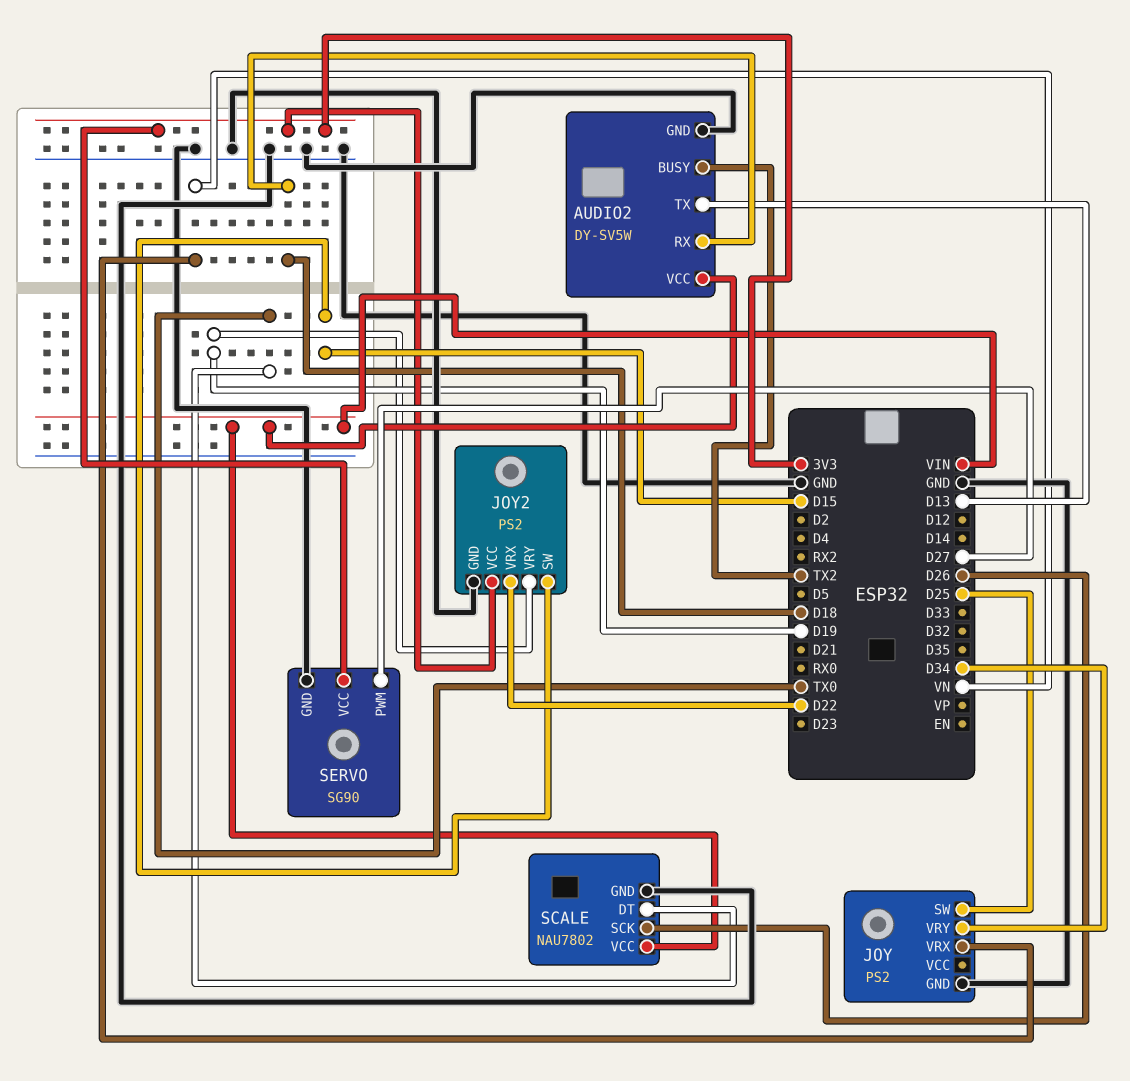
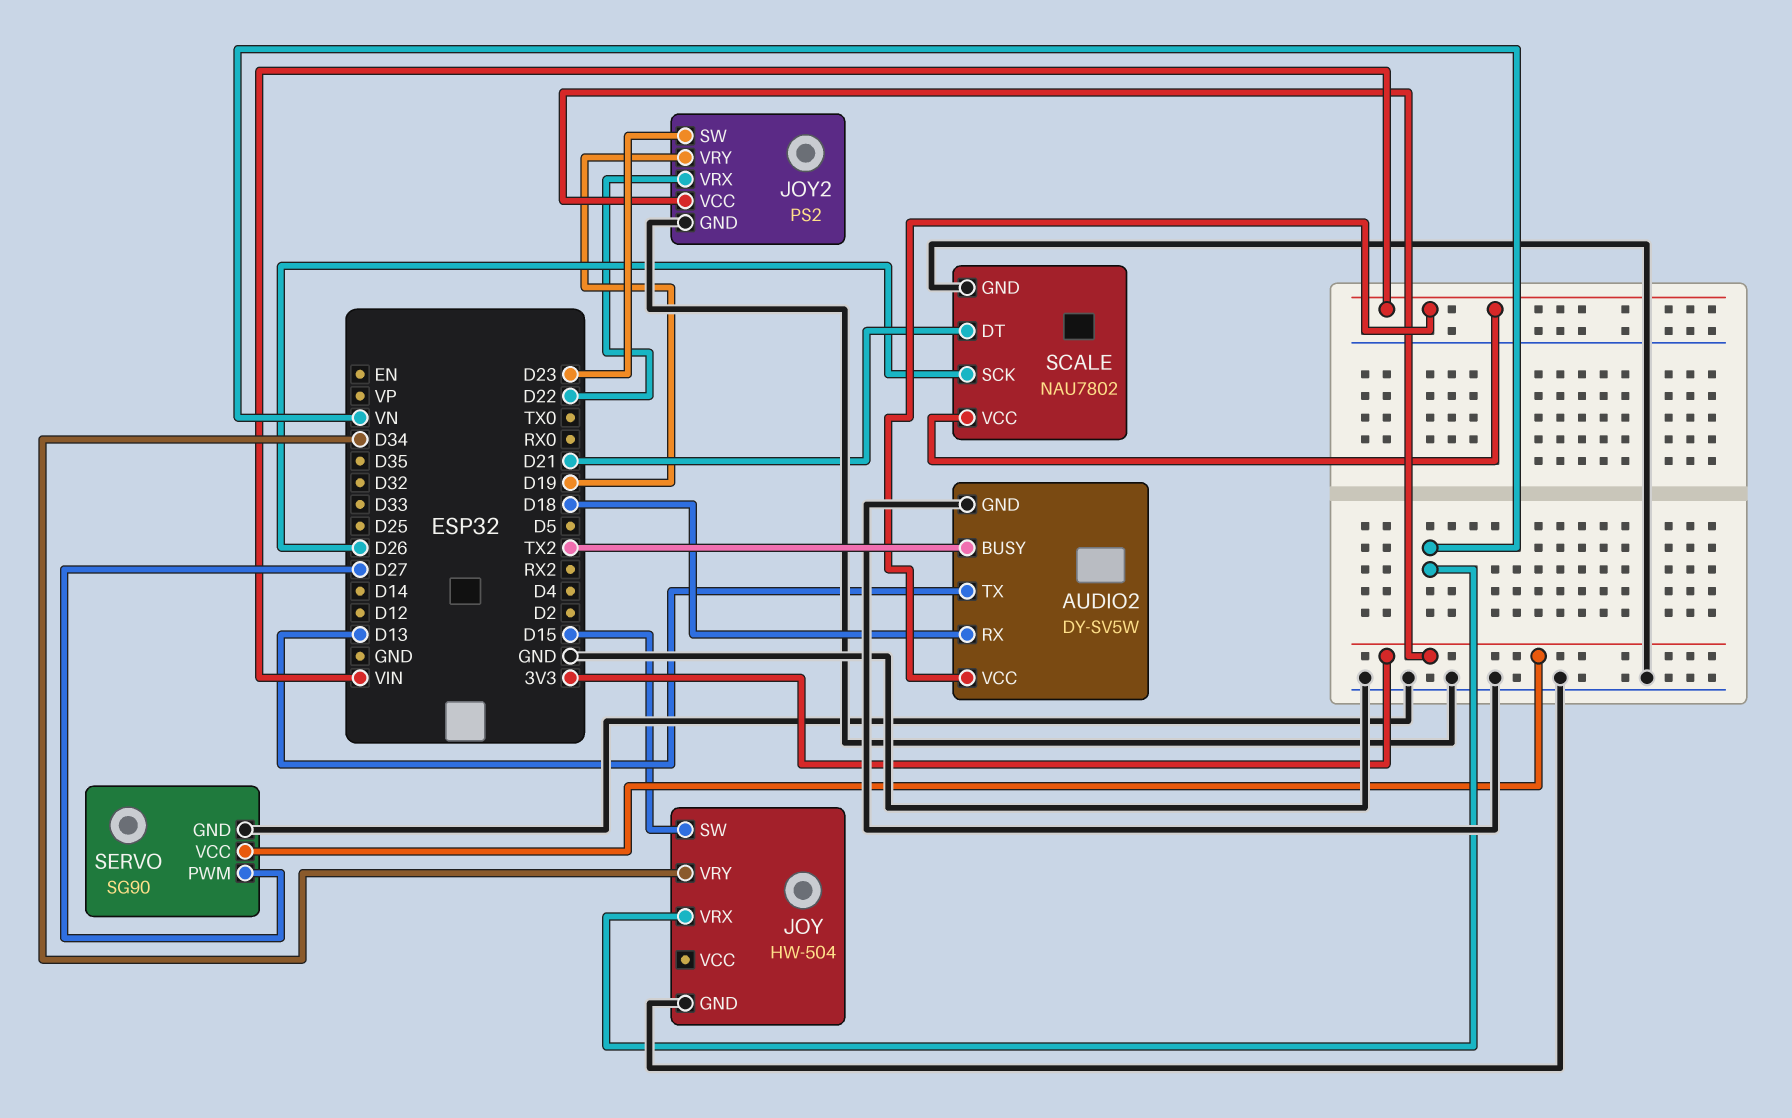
JOY: PS2 -> HW-504
JOY pin SW: D25 -> D15
JOY2 pin SW: D15 -> D23
SCALE pin DT: TX0 -> D21

